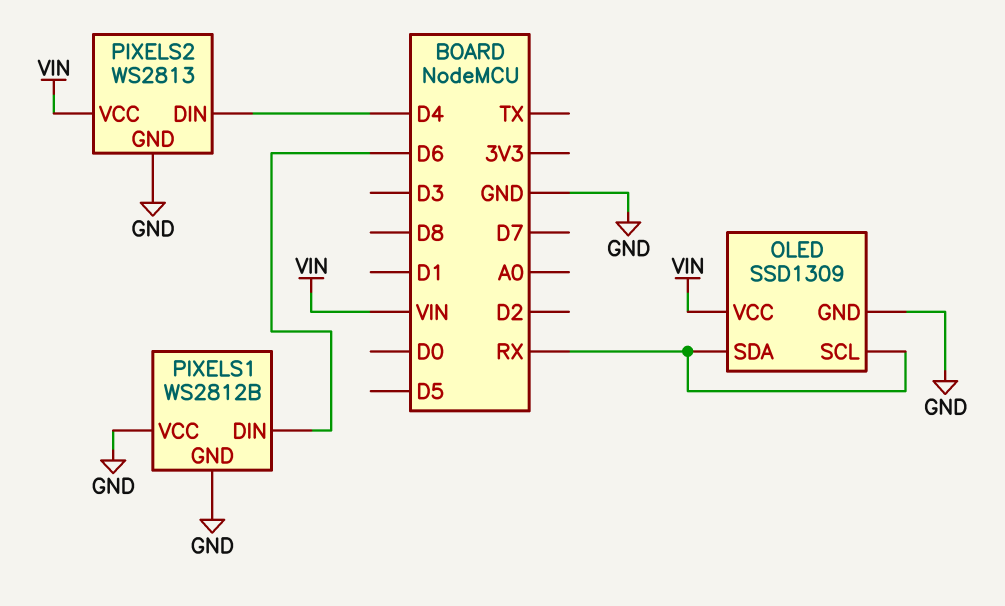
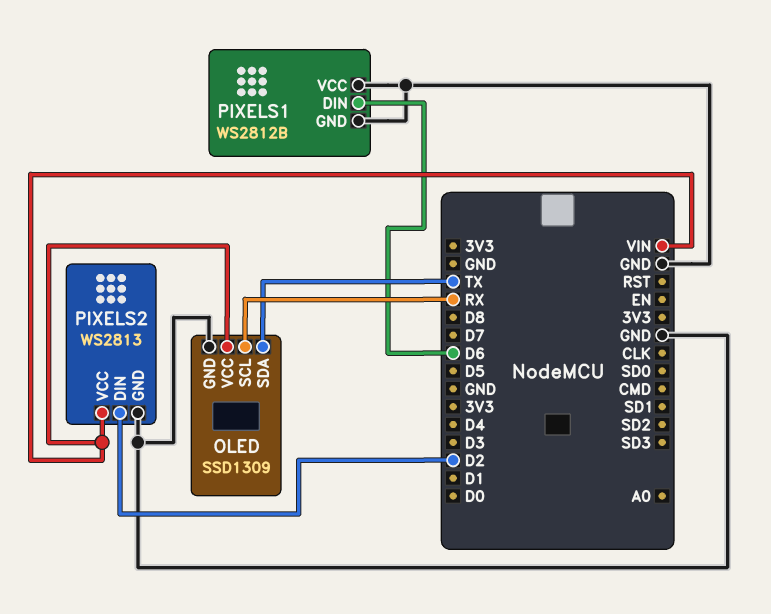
OLED pin SDA: RX -> TX
PIXELS2 pin DIN: D4 -> D2

